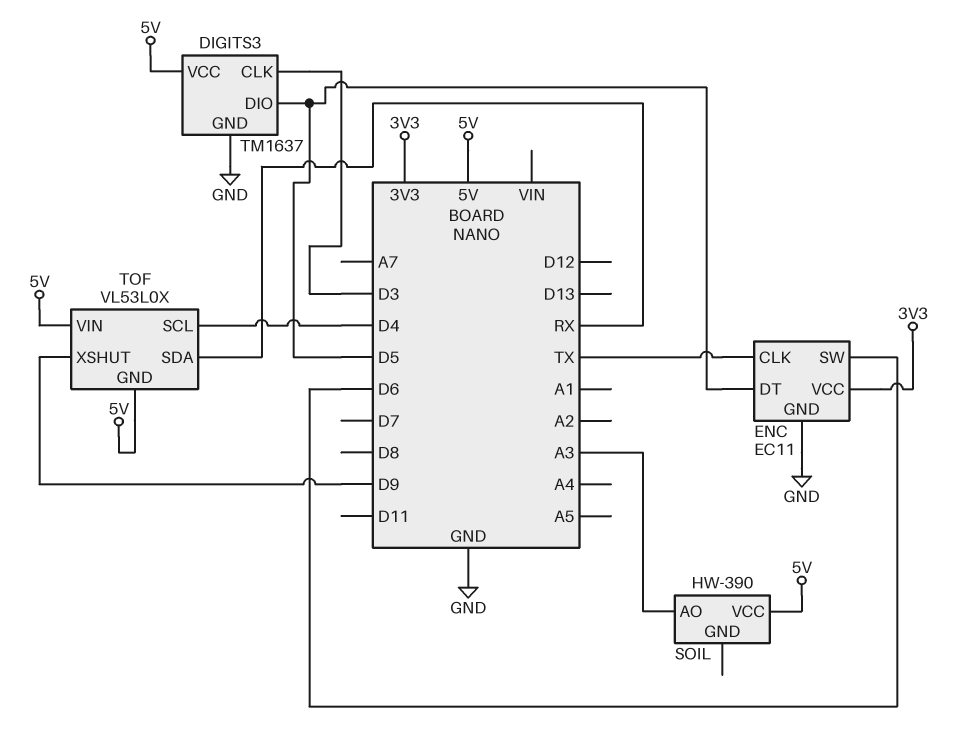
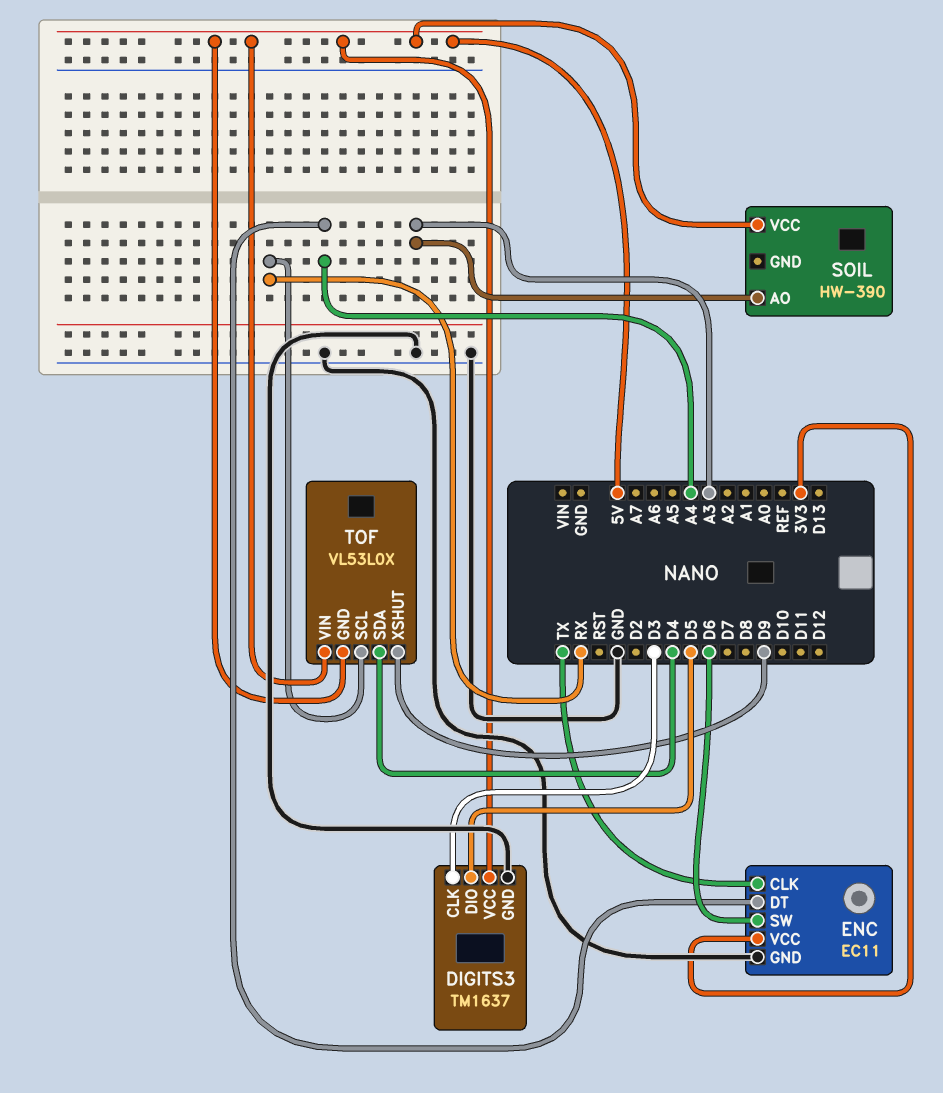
ENC pin DT: D5 -> A4
TOF pin SCL: D4 -> RX
TOF pin SDA: RX -> D4

